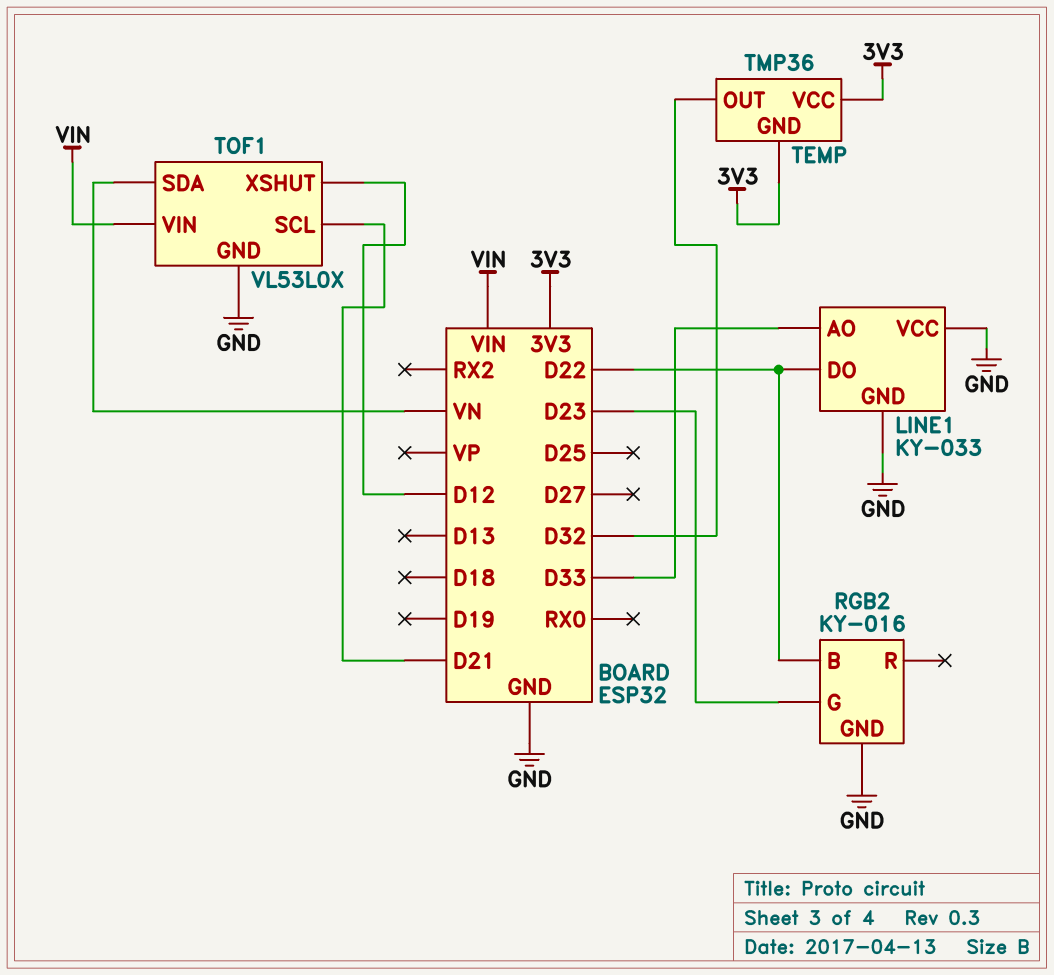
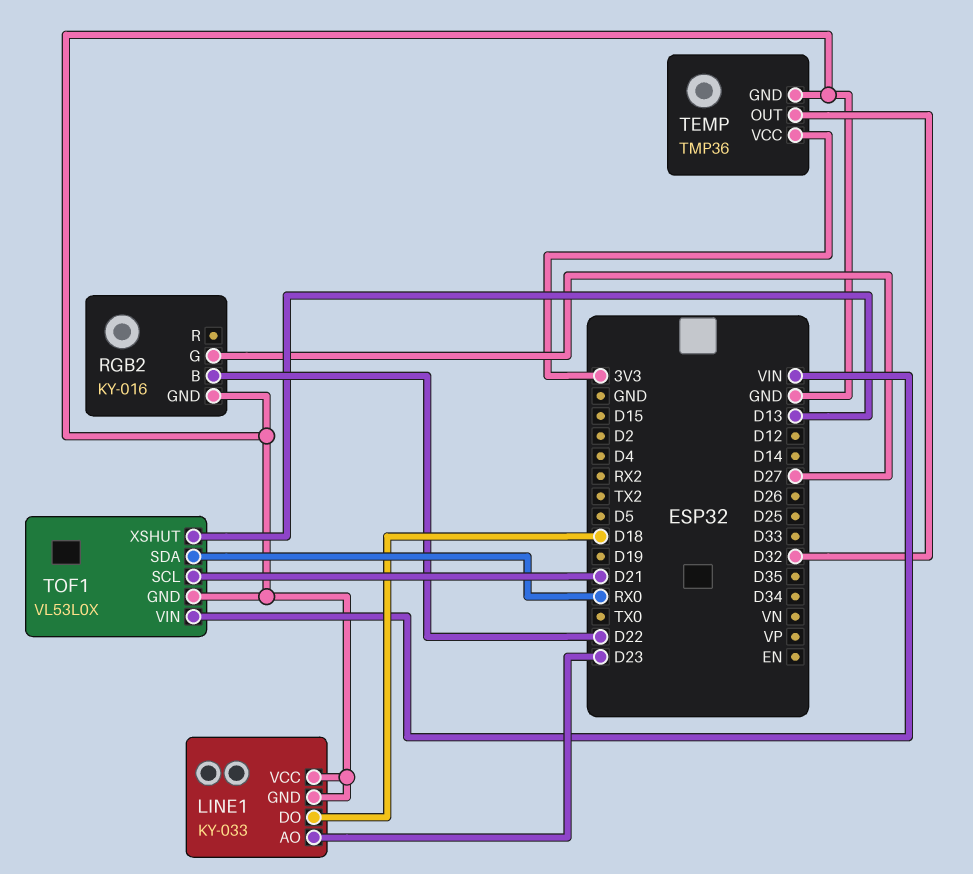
LINE1 pin AO: D33 -> D23
LINE1 pin DO: D22 -> D18
RGB2 pin G: D23 -> D27
TEMP pin GND: 3V3 -> GND
TOF1 pin SDA: VN -> RX0
TOF1 pin XSHUT: D12 -> D13

